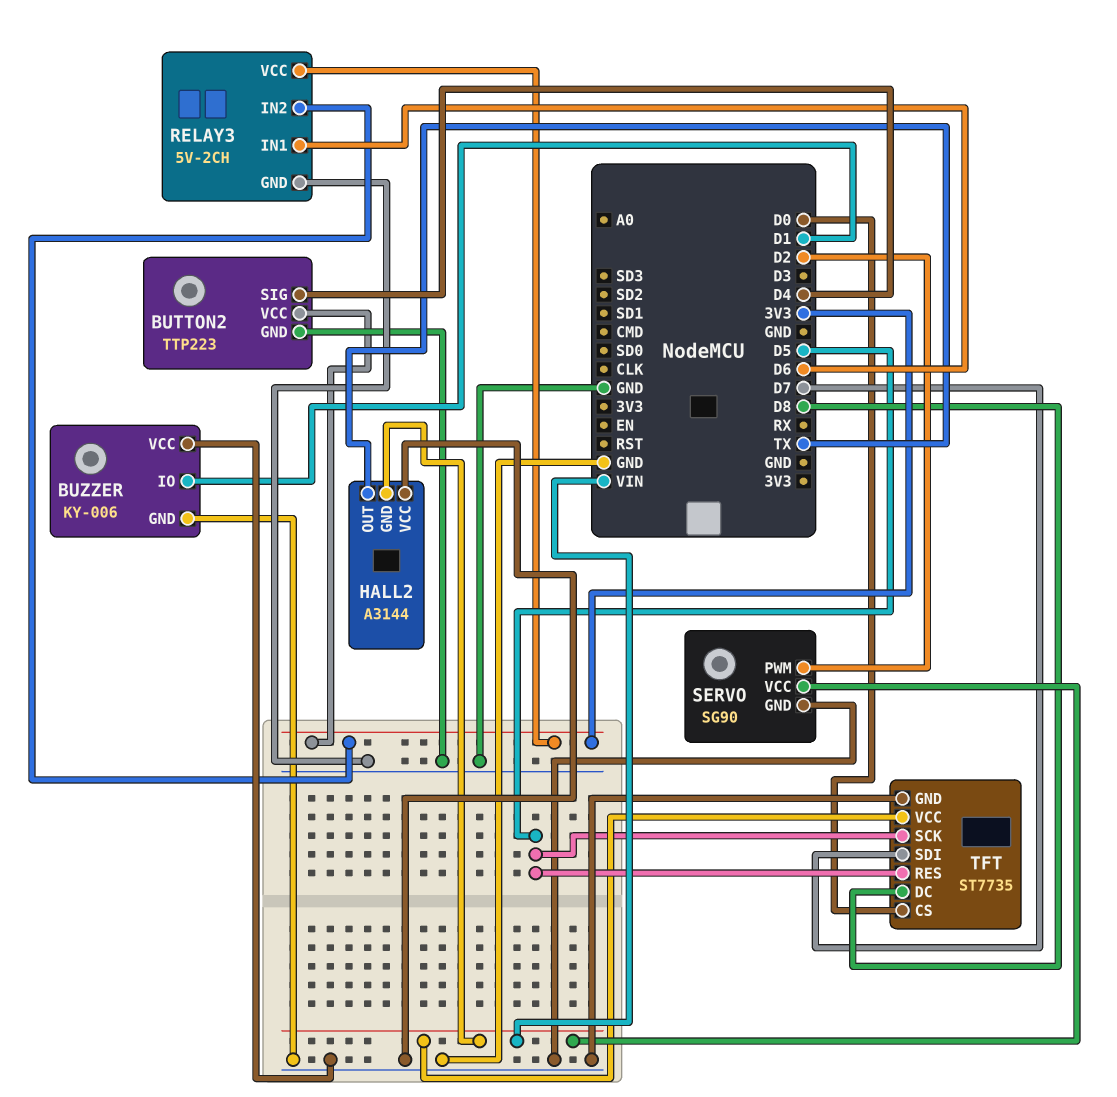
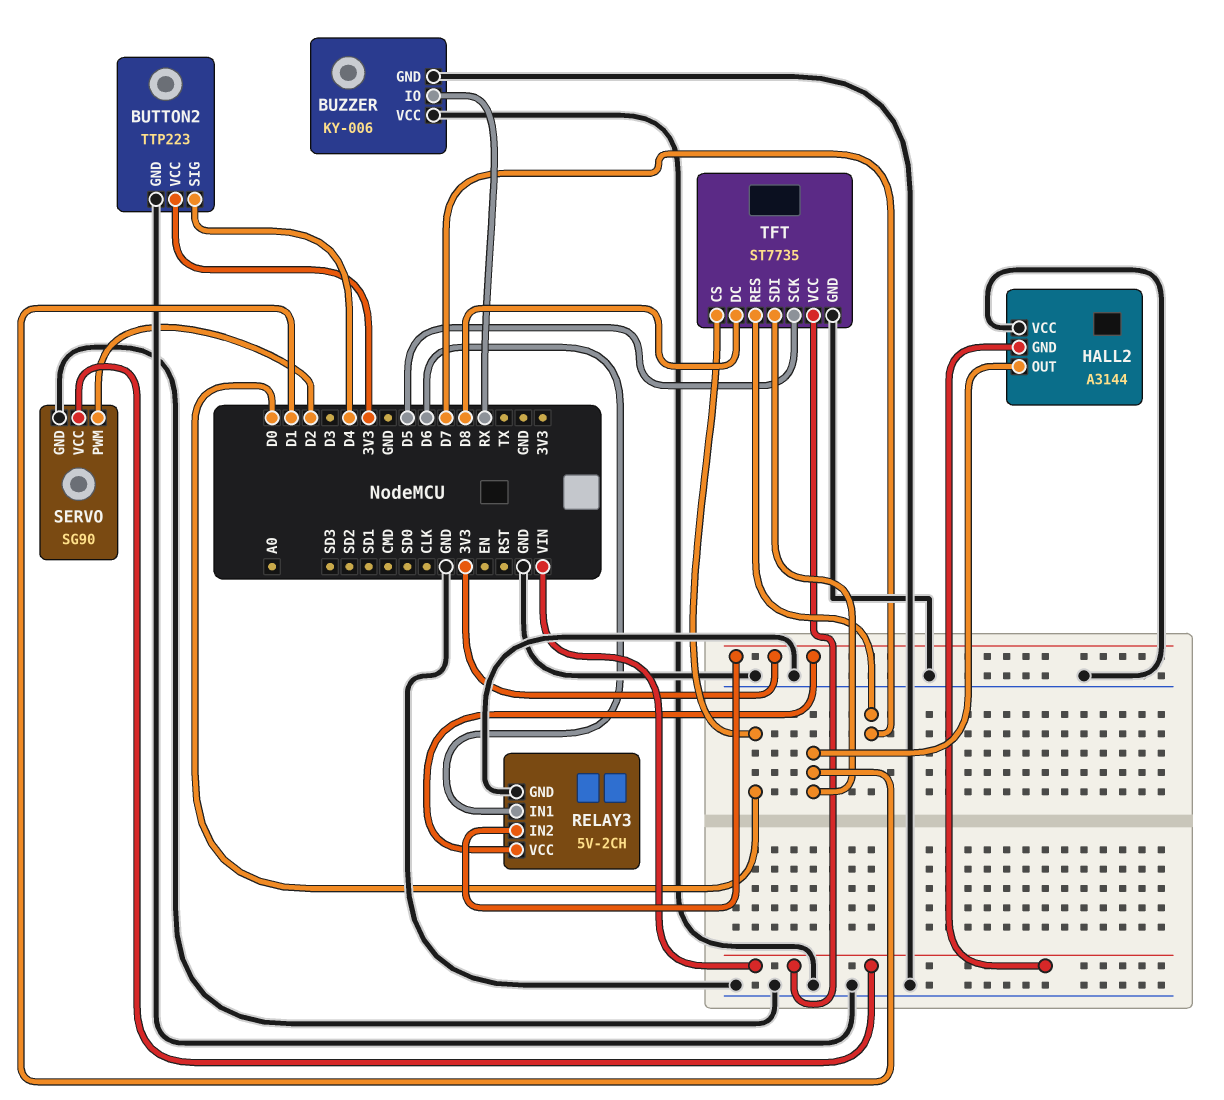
BUZZER pin IO: D1 -> RX
HALL2 pin OUT: TX -> D1
TFT pin RES: D5 -> D7
TFT pin SDI: D7 -> D1

